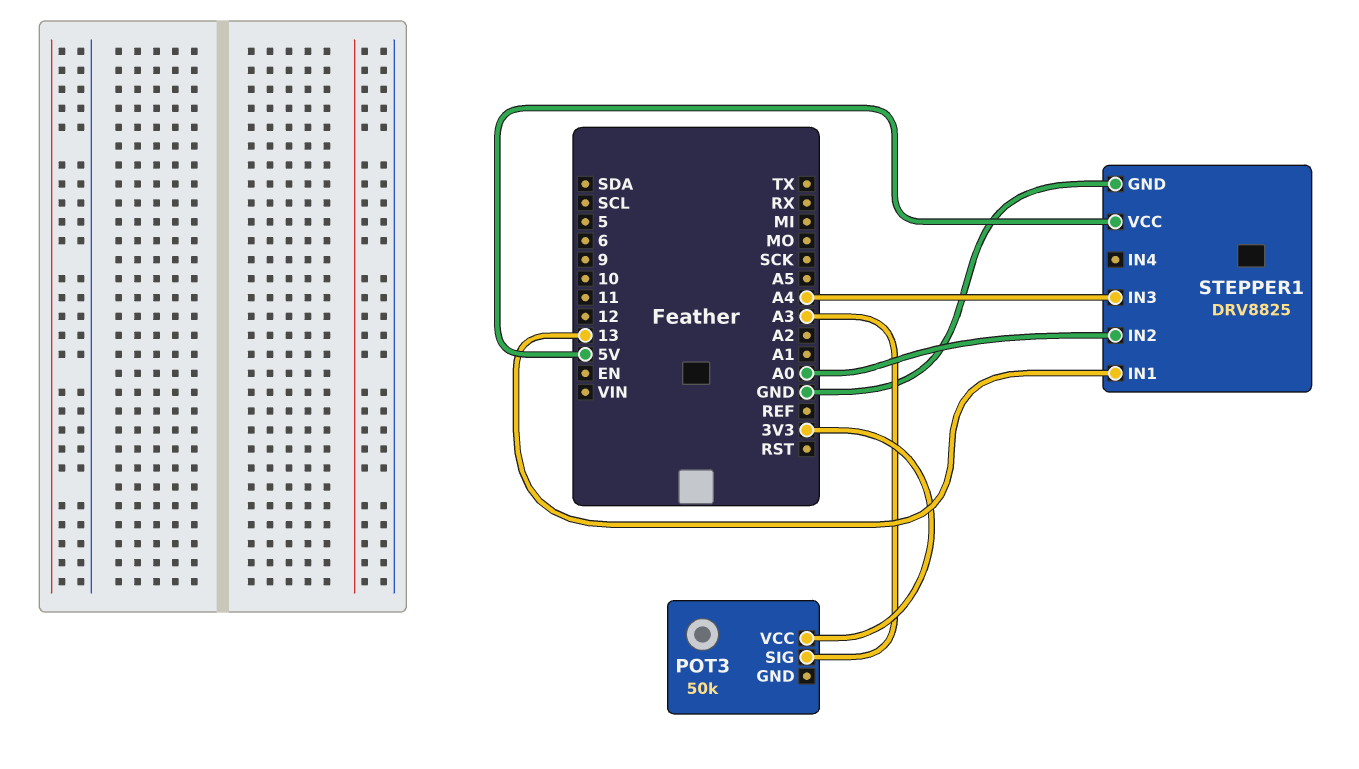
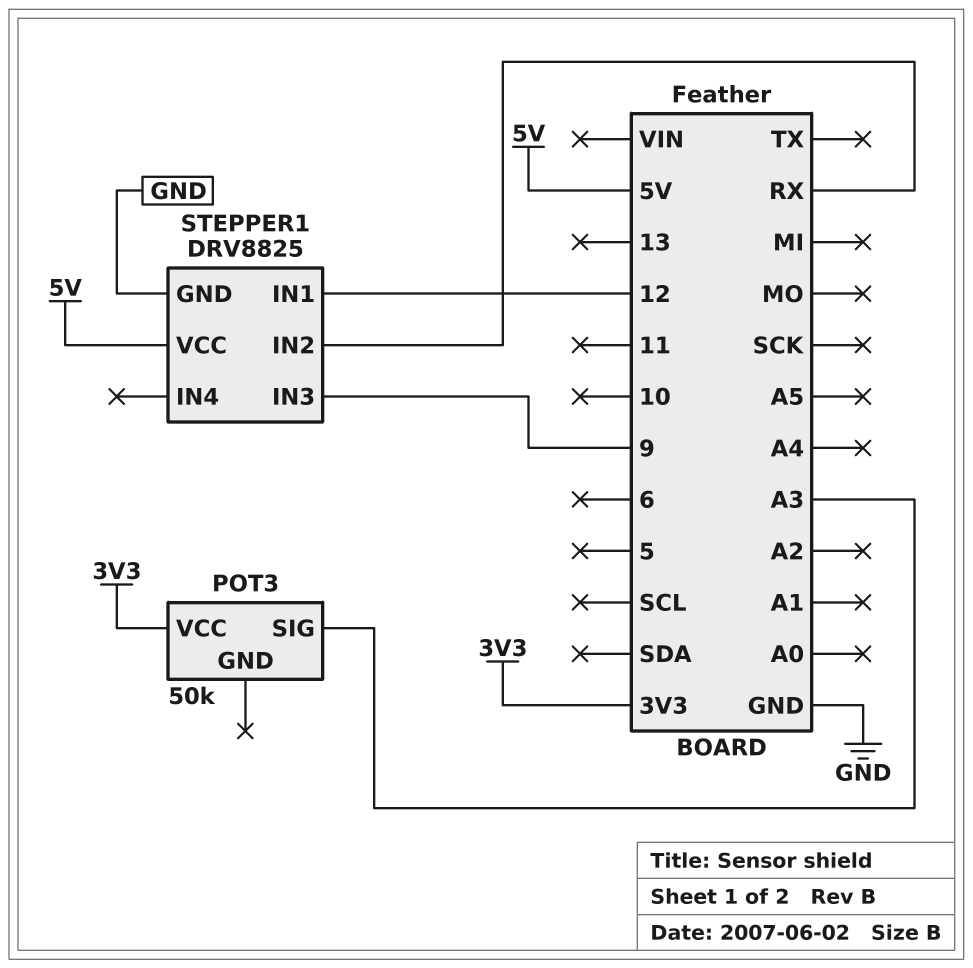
STEPPER1 pin IN1: 13 -> 12
STEPPER1 pin IN2: A0 -> RX
STEPPER1 pin IN3: A4 -> 9

